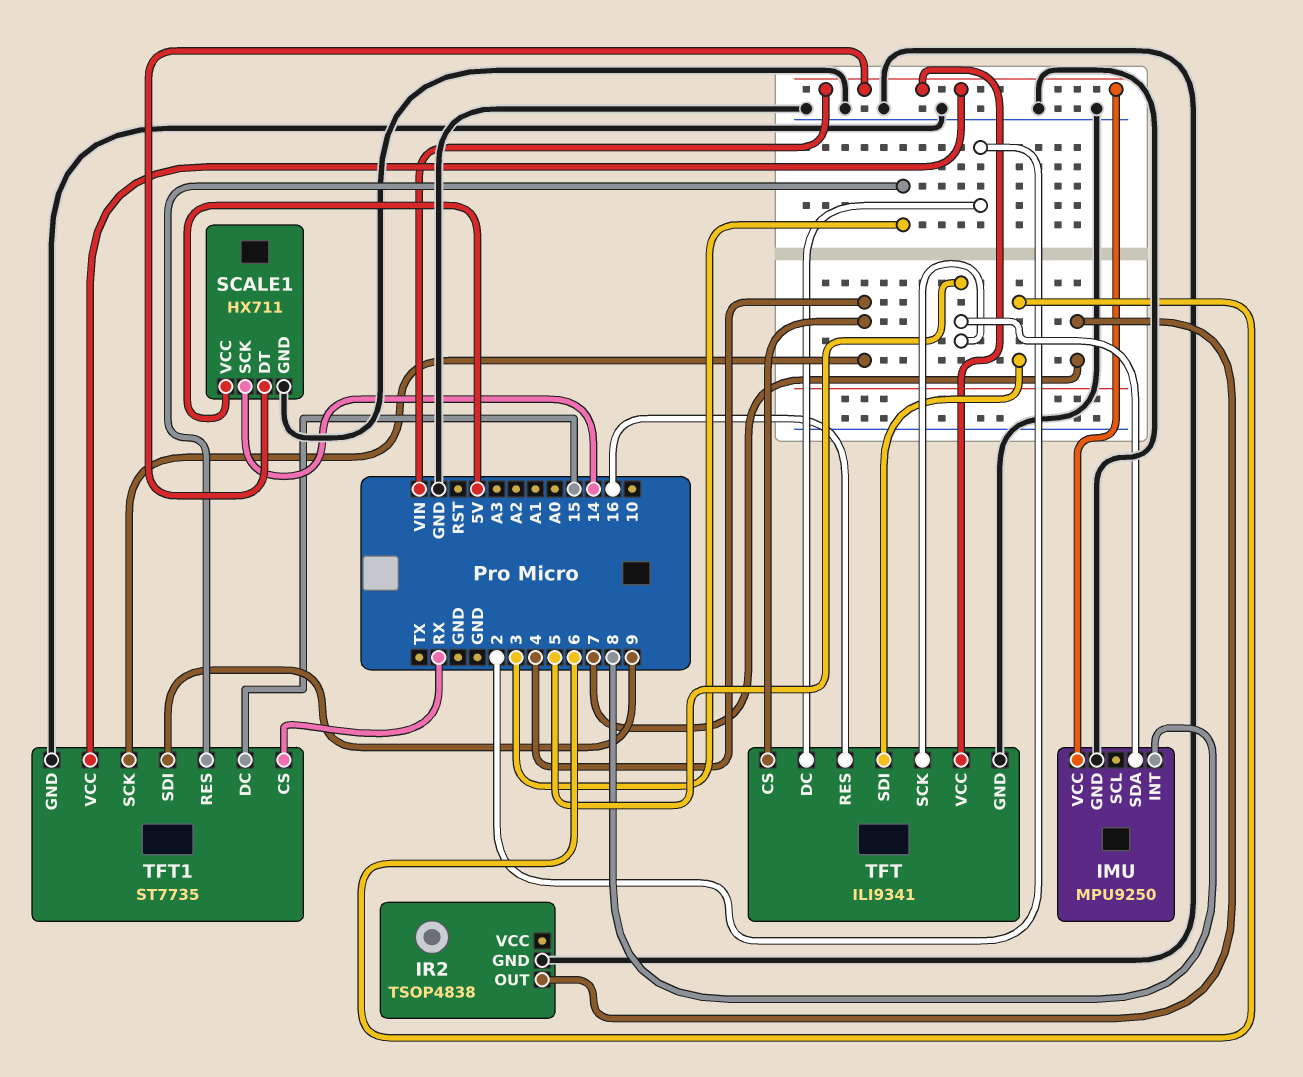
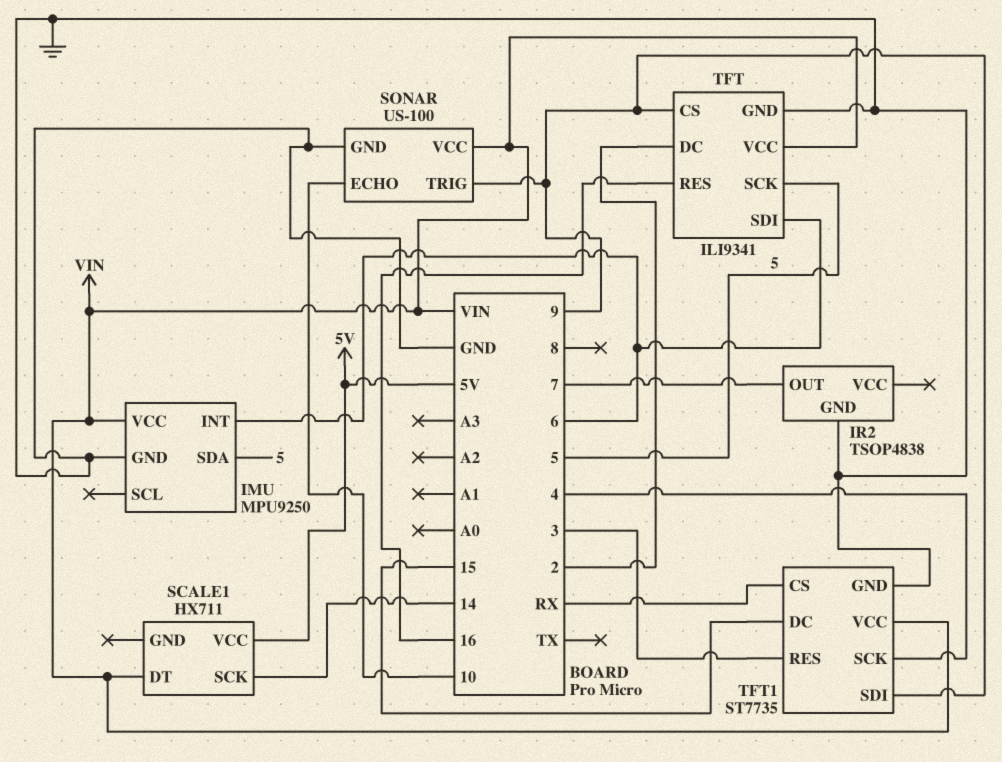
IMU pin INT: 8 -> 6
SCALE1 pin GND: GND -> none
SONAR: none -> US-100
SONAR pin ECHO: none -> 10
SONAR pin GND: none -> GND
SONAR pin TRIG: none -> 9
SONAR pin VCC: none -> VIN
TFT pin CS: 4 -> 9

